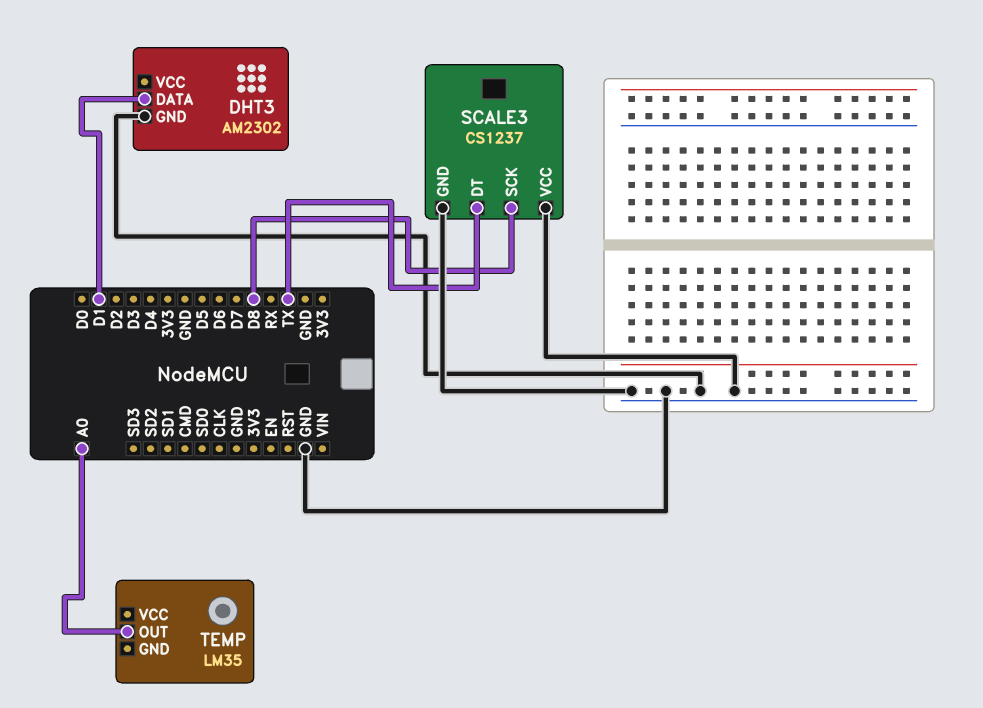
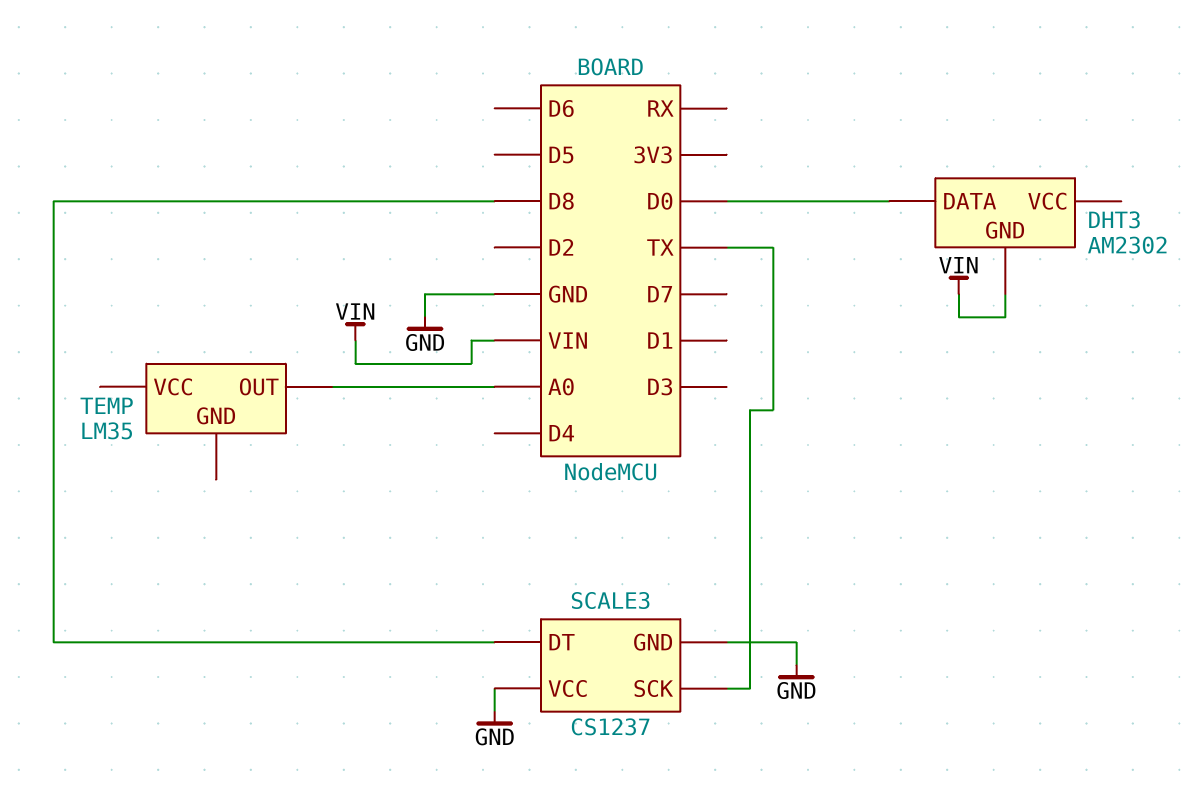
DHT3 pin DATA: D1 -> D0
DHT3 pin GND: GND -> VIN
SCALE3 pin DT: TX -> D8
SCALE3 pin SCK: D8 -> TX

